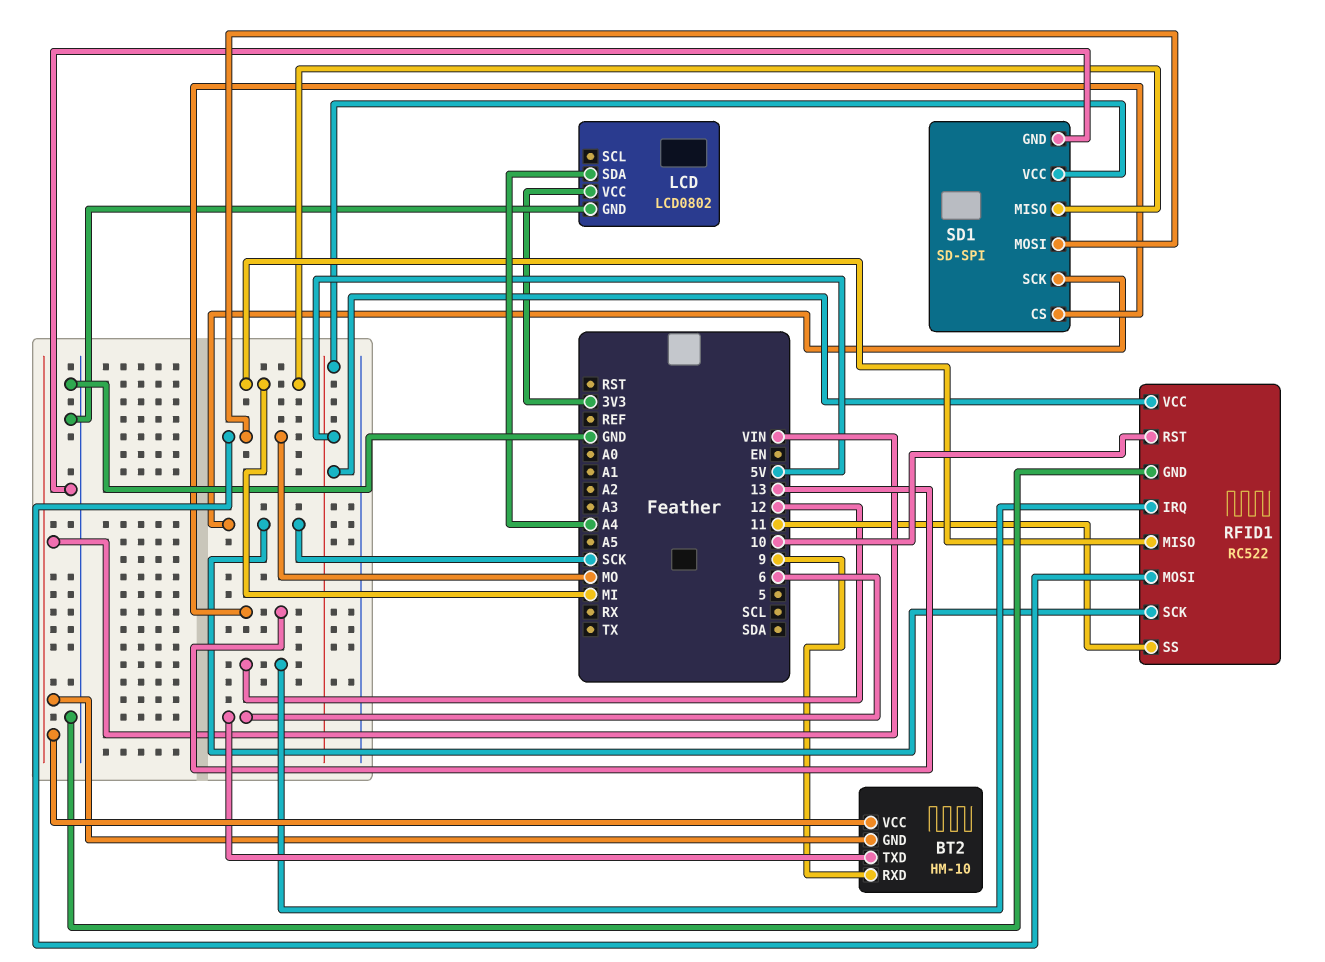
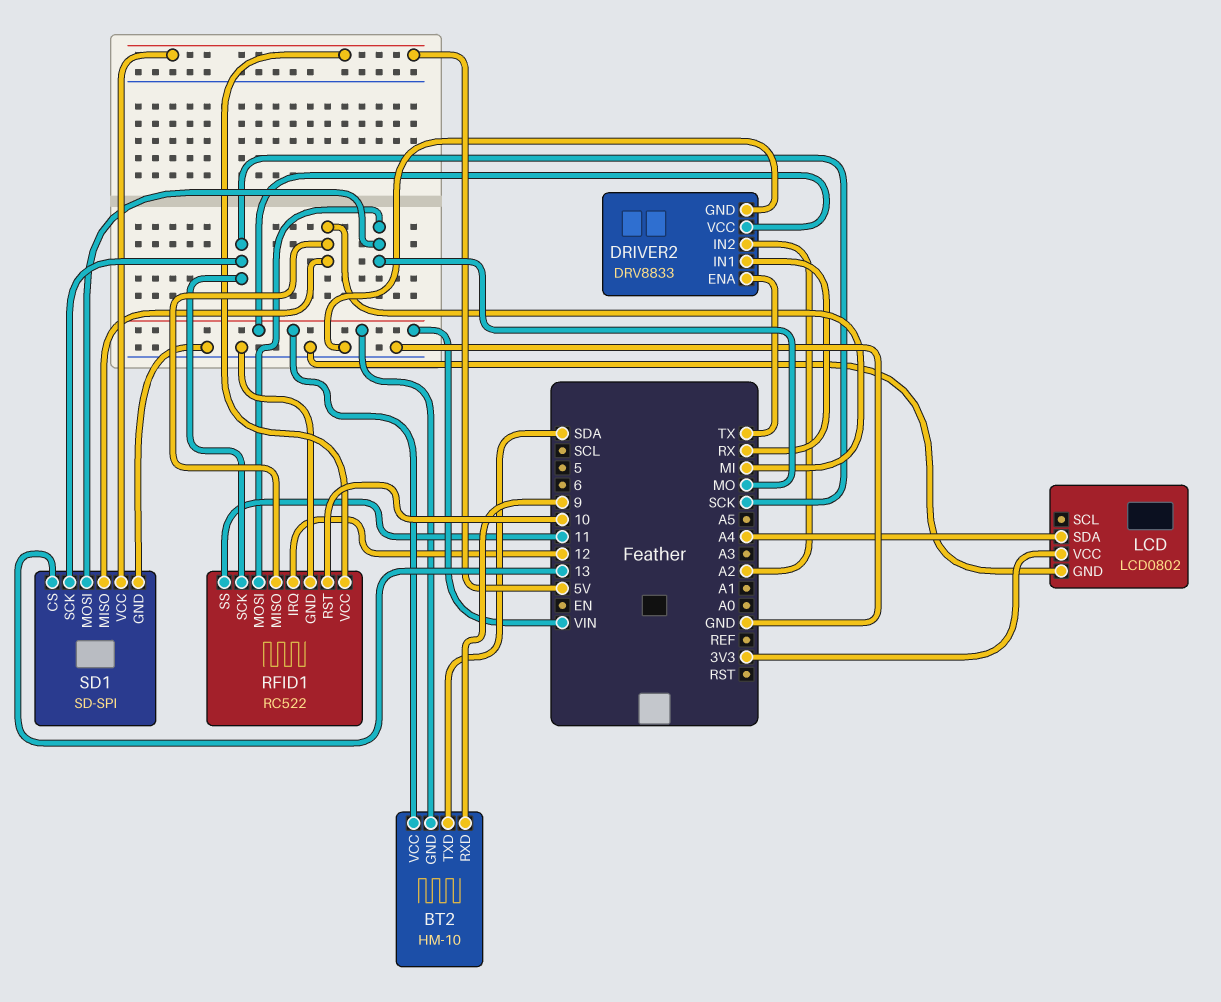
BT2 pin TXD: 6 -> SDA
DRIVER2: none -> DRV8833
DRIVER2 pin ENA: none -> TX
DRIVER2 pin GND: none -> GND
DRIVER2 pin IN1: none -> RX
DRIVER2 pin IN2: none -> A2
DRIVER2 pin VCC: none -> VIN

